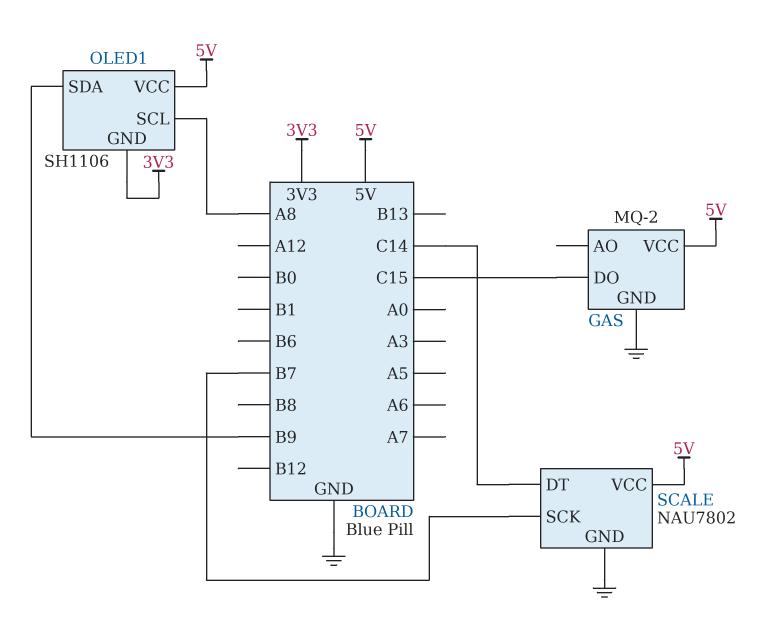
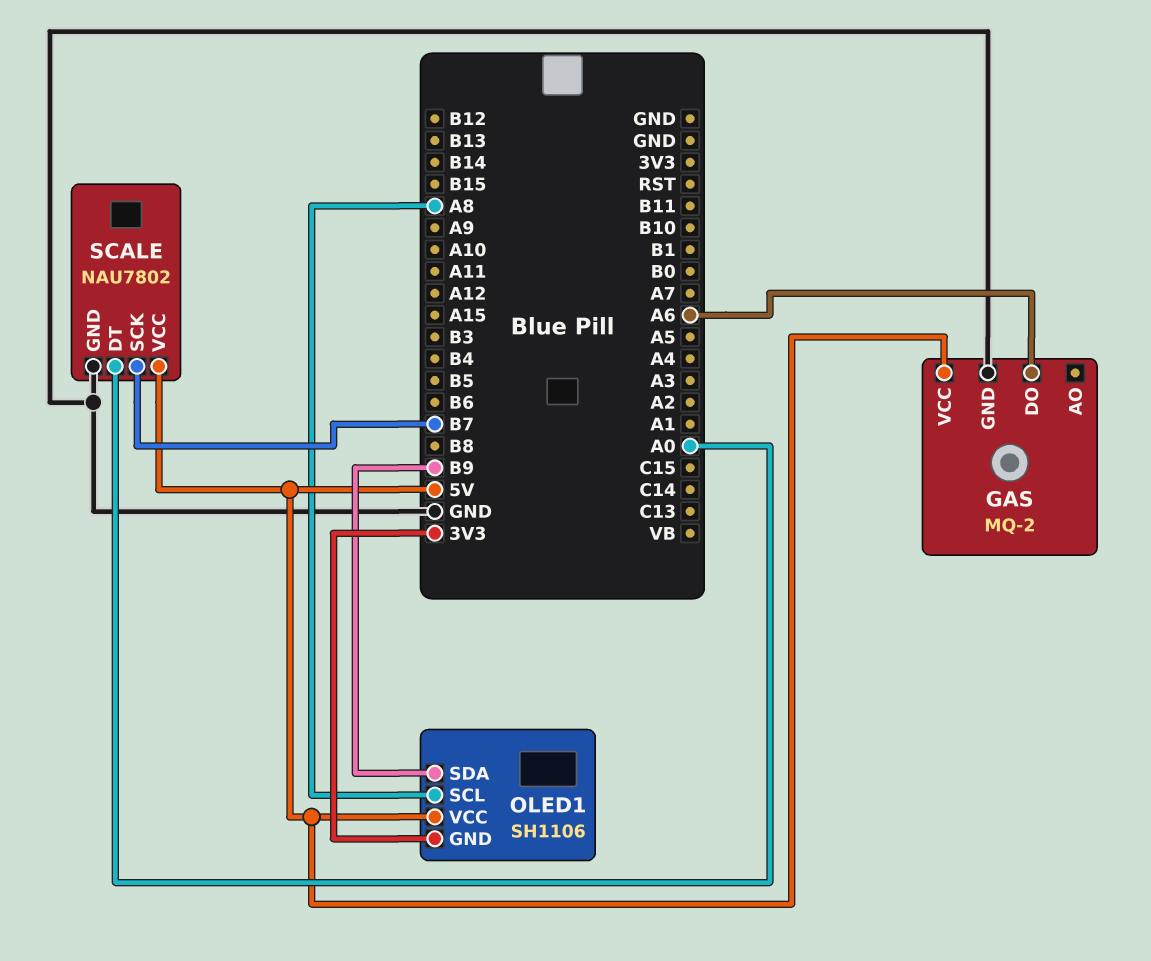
GAS pin DO: C15 -> A6
SCALE pin DT: C14 -> A0

